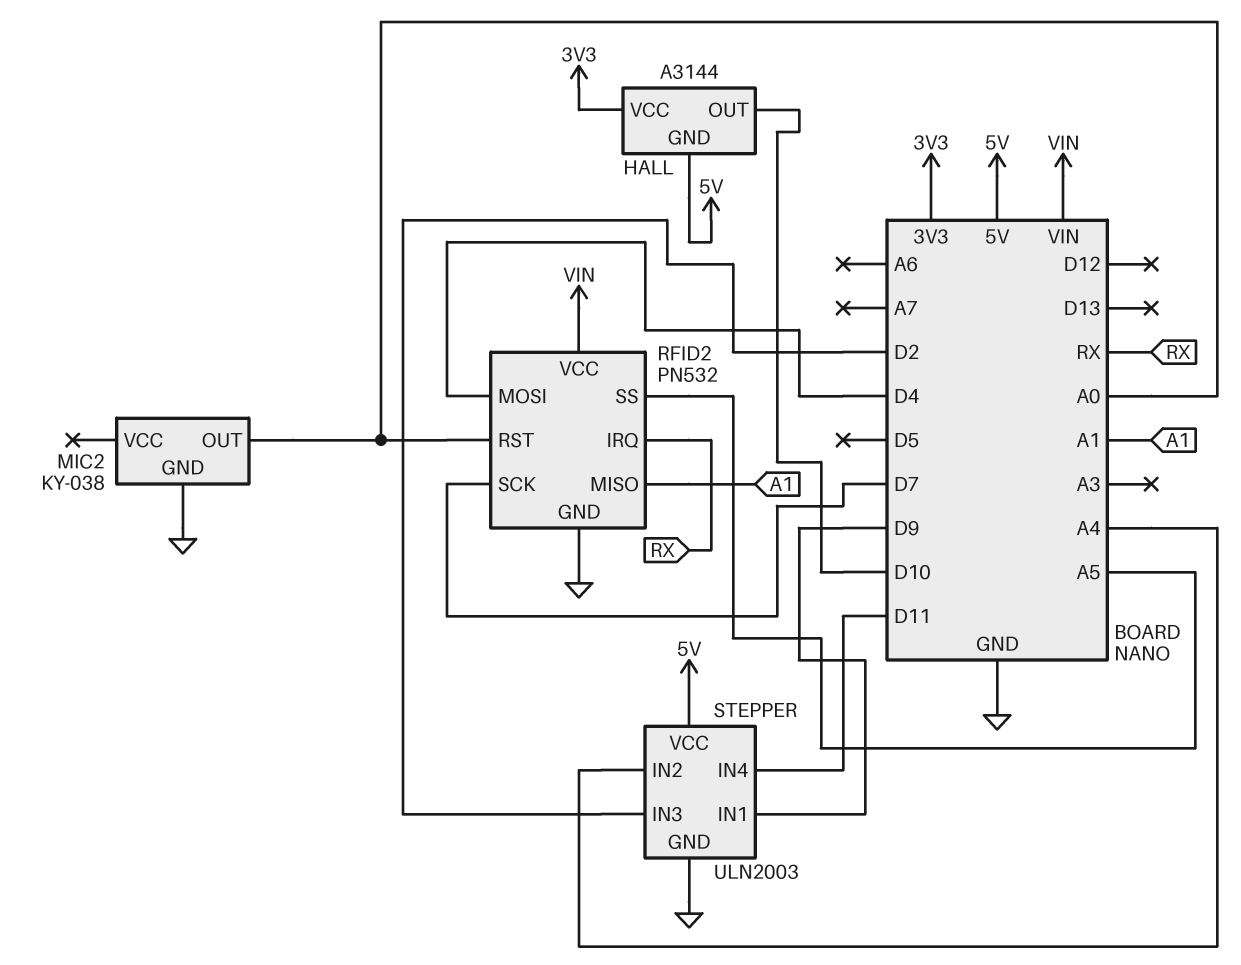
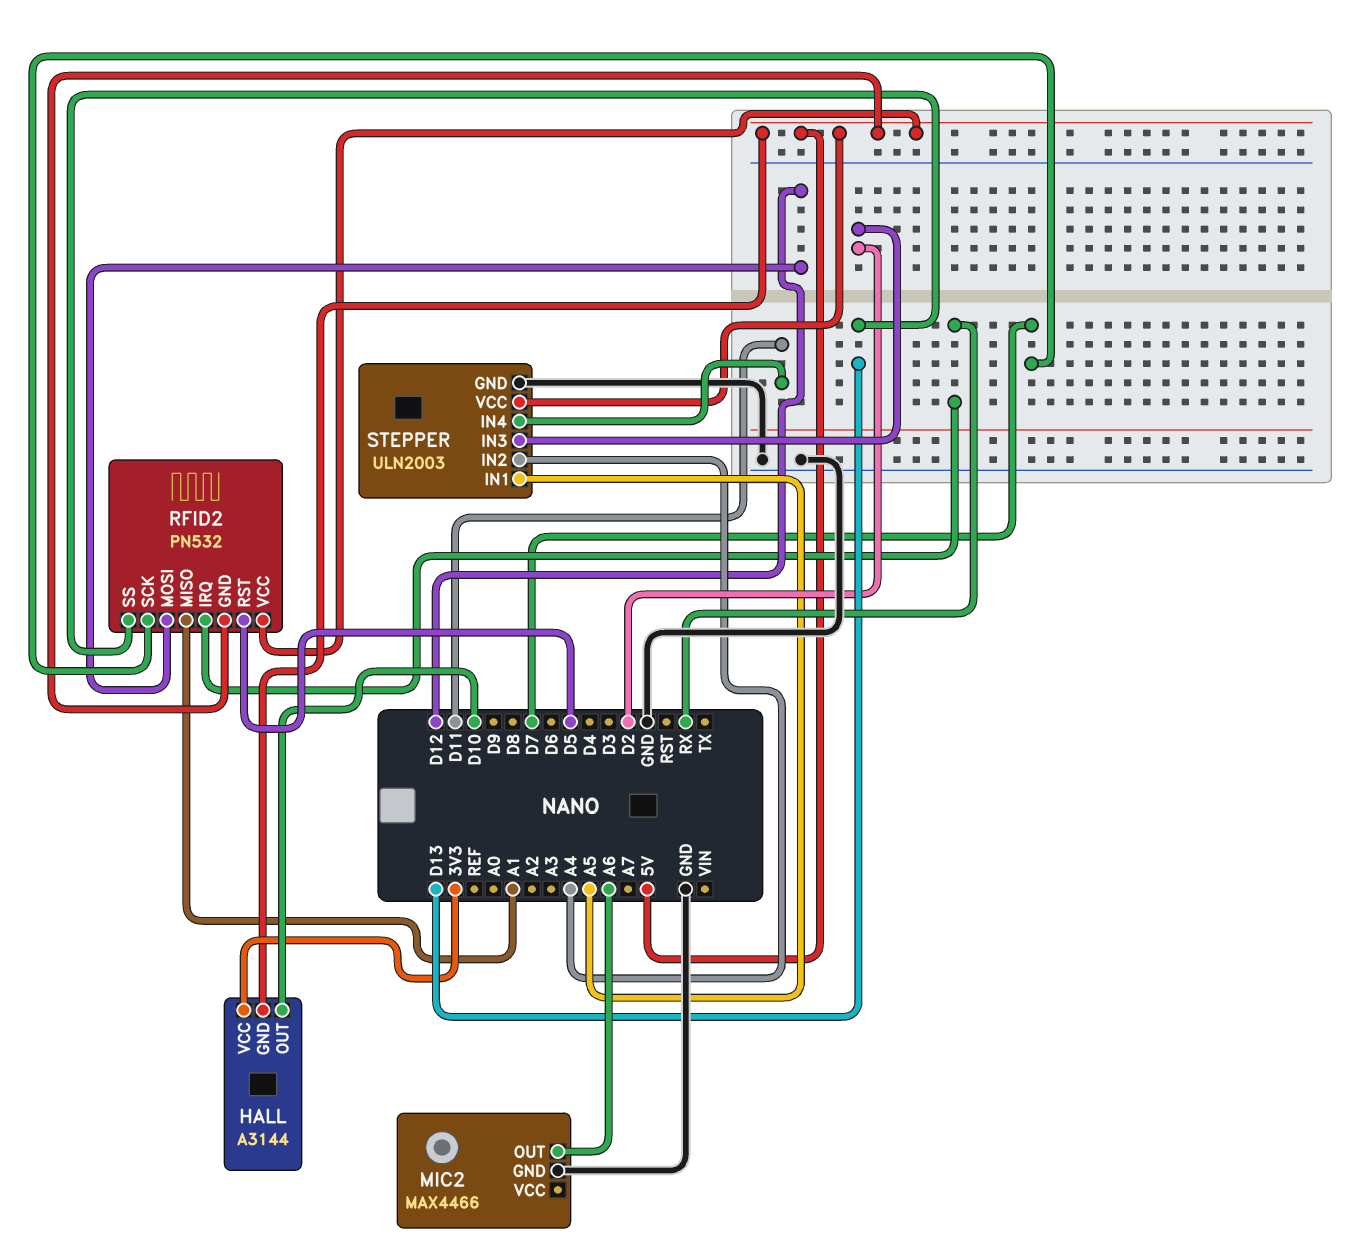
MIC2: KY-038 -> MAX4466
MIC2 pin OUT: A0 -> A6
RFID2 pin GND: GND -> 5V
RFID2 pin MOSI: D4 -> D12
RFID2 pin RST: A0 -> D5
RFID2 pin SS: A5 -> D13
RFID2 pin VCC: VIN -> 5V
STEPPER pin IN1: D9 -> A5

